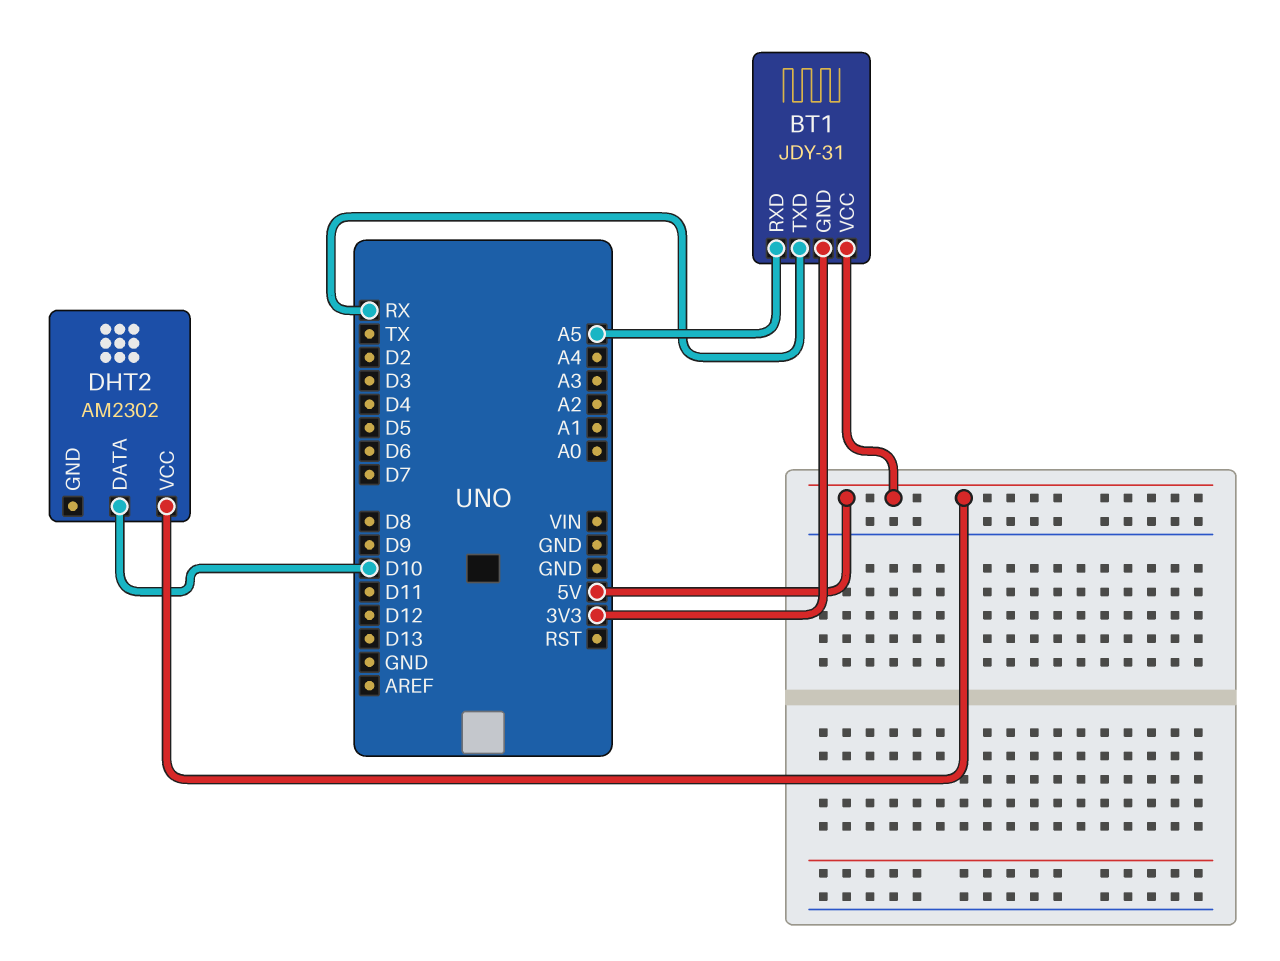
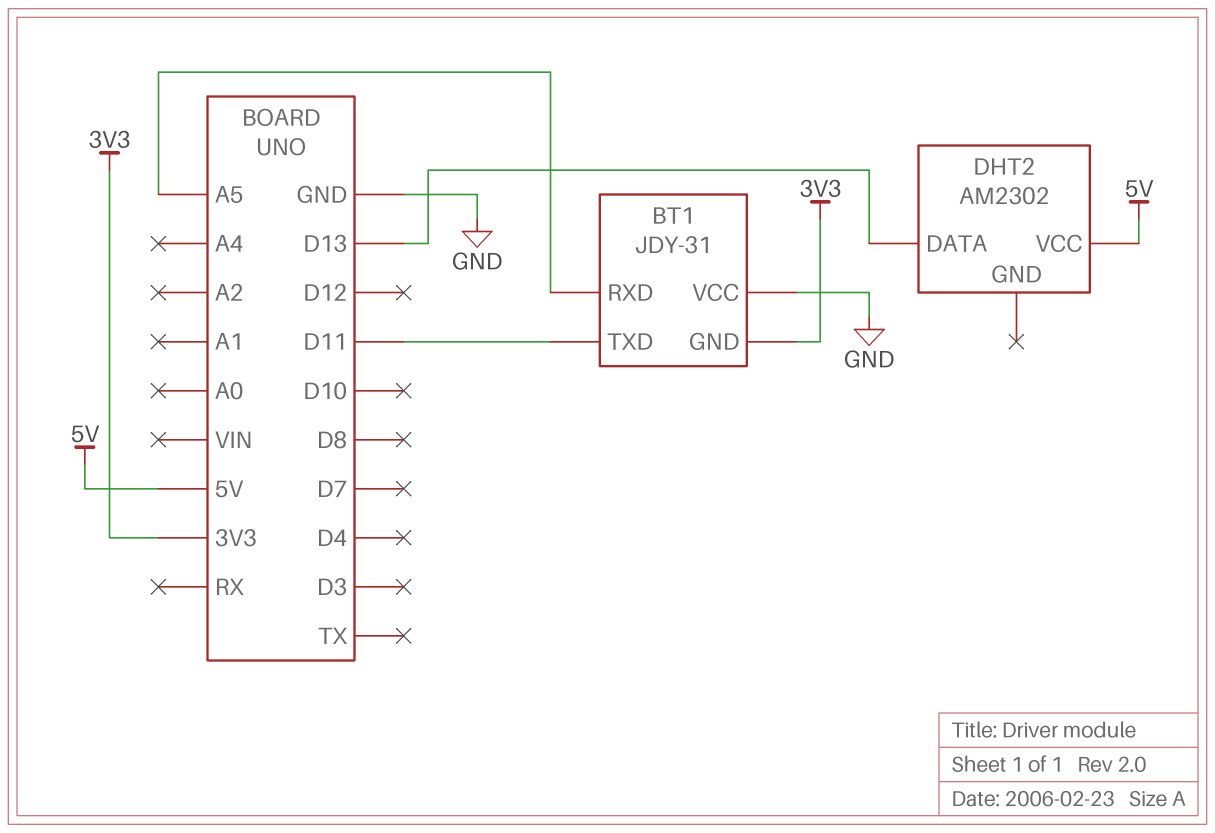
BT1 pin TXD: RX -> D11
BT1 pin VCC: 5V -> GND
DHT2 pin DATA: D10 -> D13

